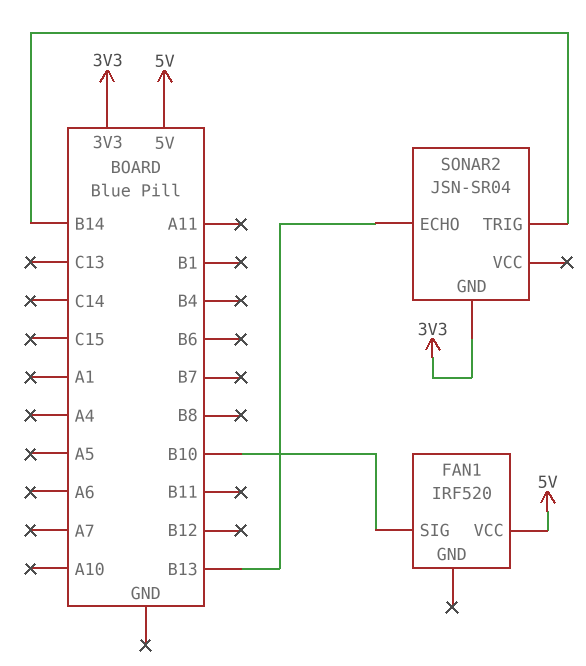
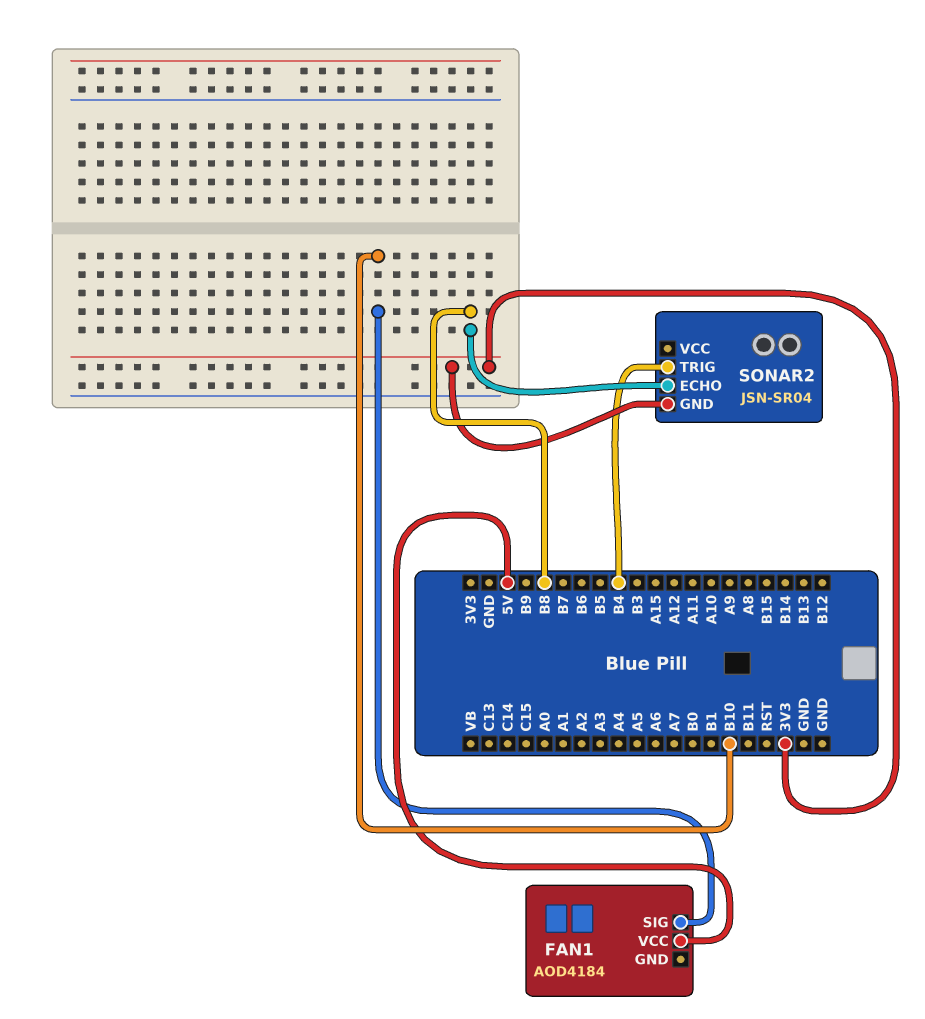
FAN1: IRF520 -> AOD4184
SONAR2 pin ECHO: B13 -> B8
SONAR2 pin TRIG: B14 -> B4

